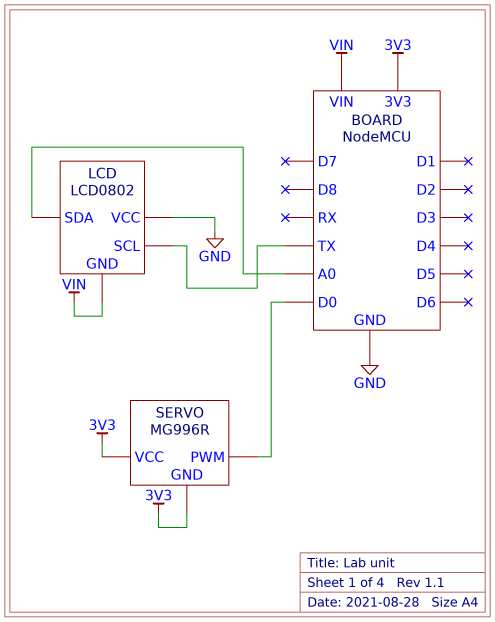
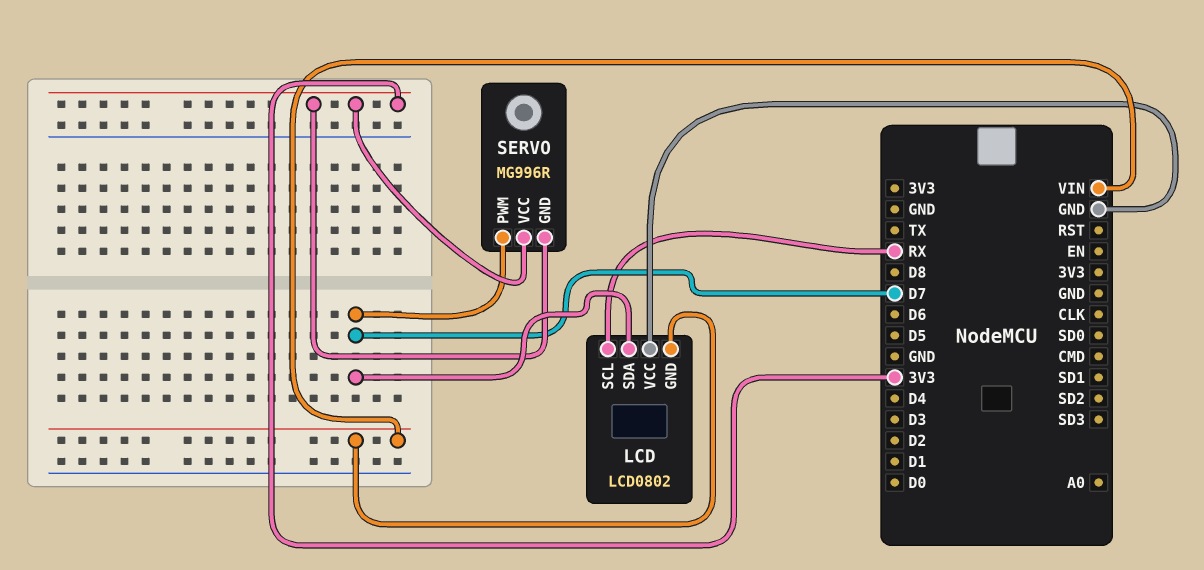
LCD pin SCL: TX -> RX
LCD pin SDA: A0 -> D7
SERVO pin PWM: D0 -> D7

